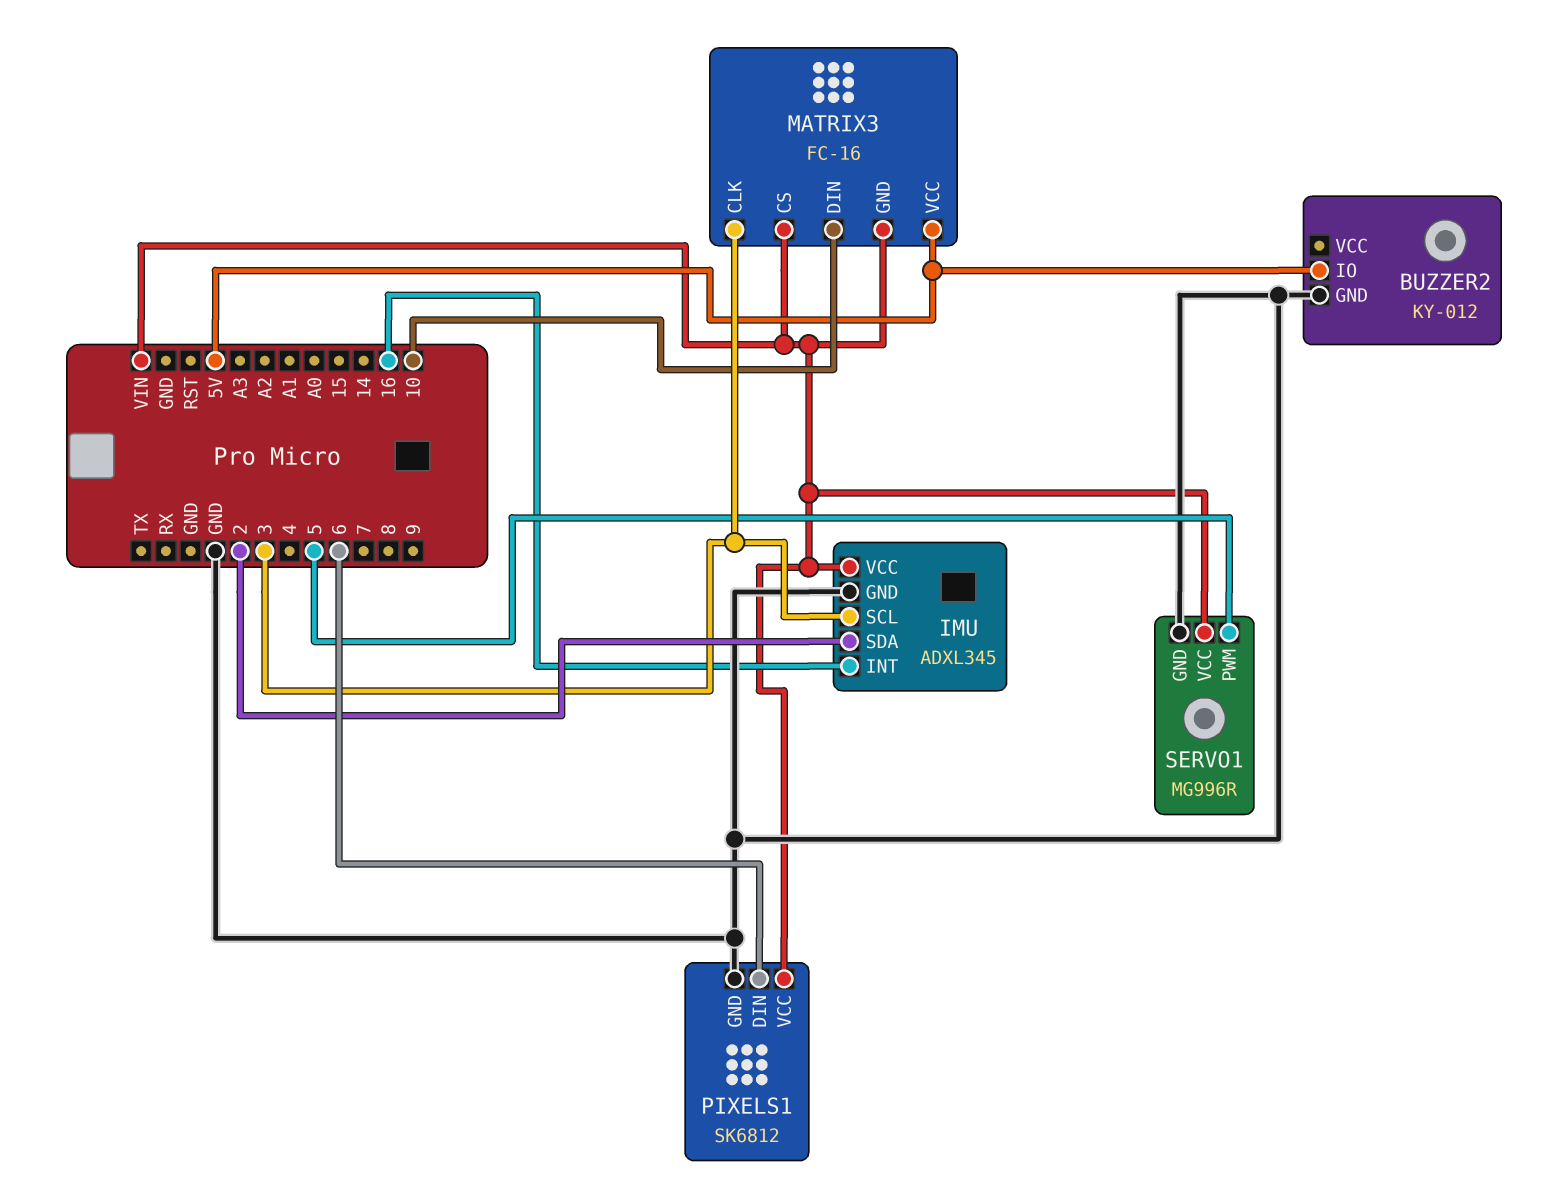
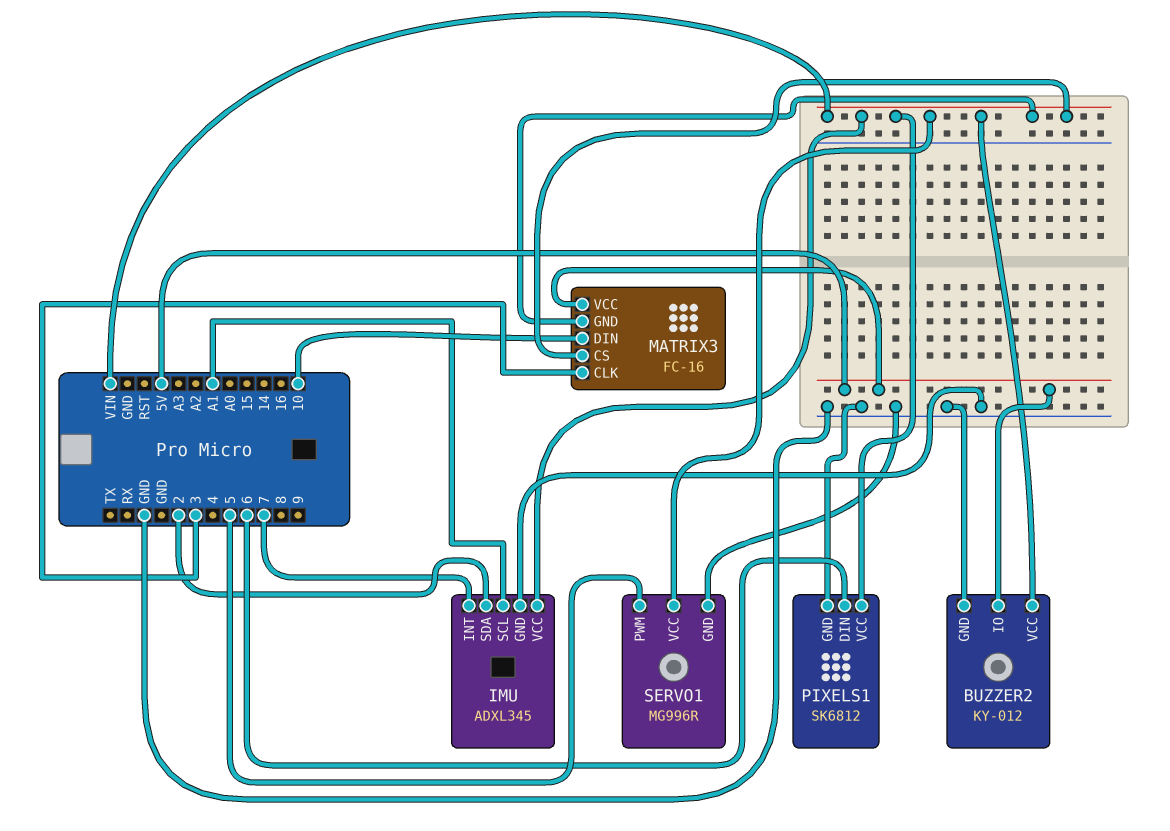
BUZZER2 pin VCC: none -> VIN
IMU pin INT: 16 -> 7
IMU pin SCL: 3 -> A1

